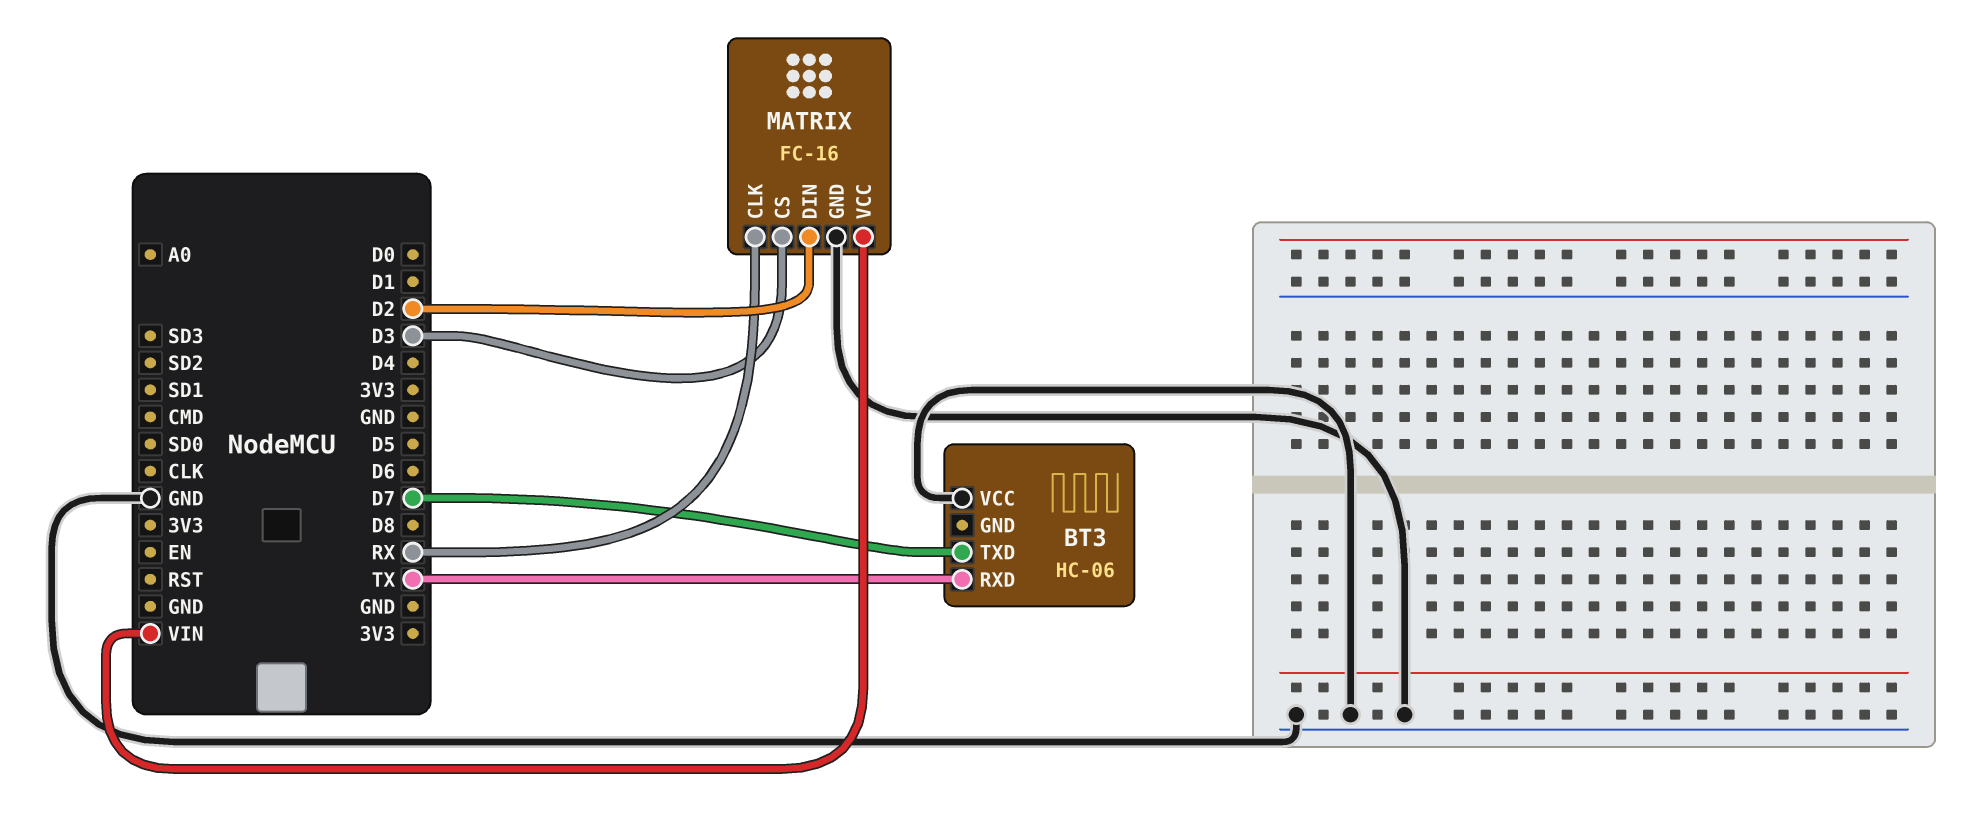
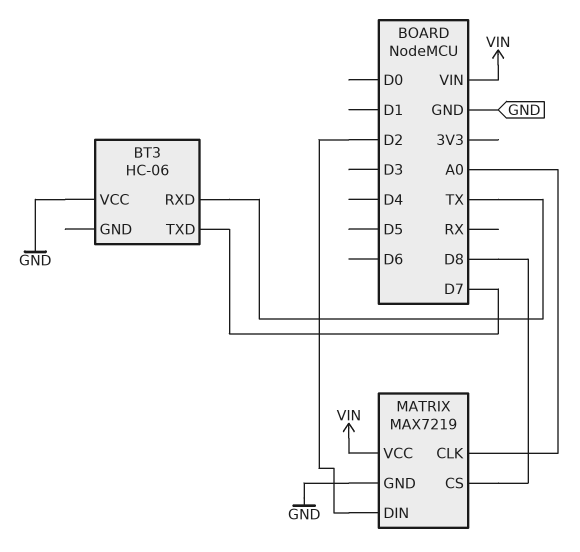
MATRIX: FC-16 -> MAX7219
MATRIX pin CLK: RX -> A0
MATRIX pin CS: D3 -> D8

